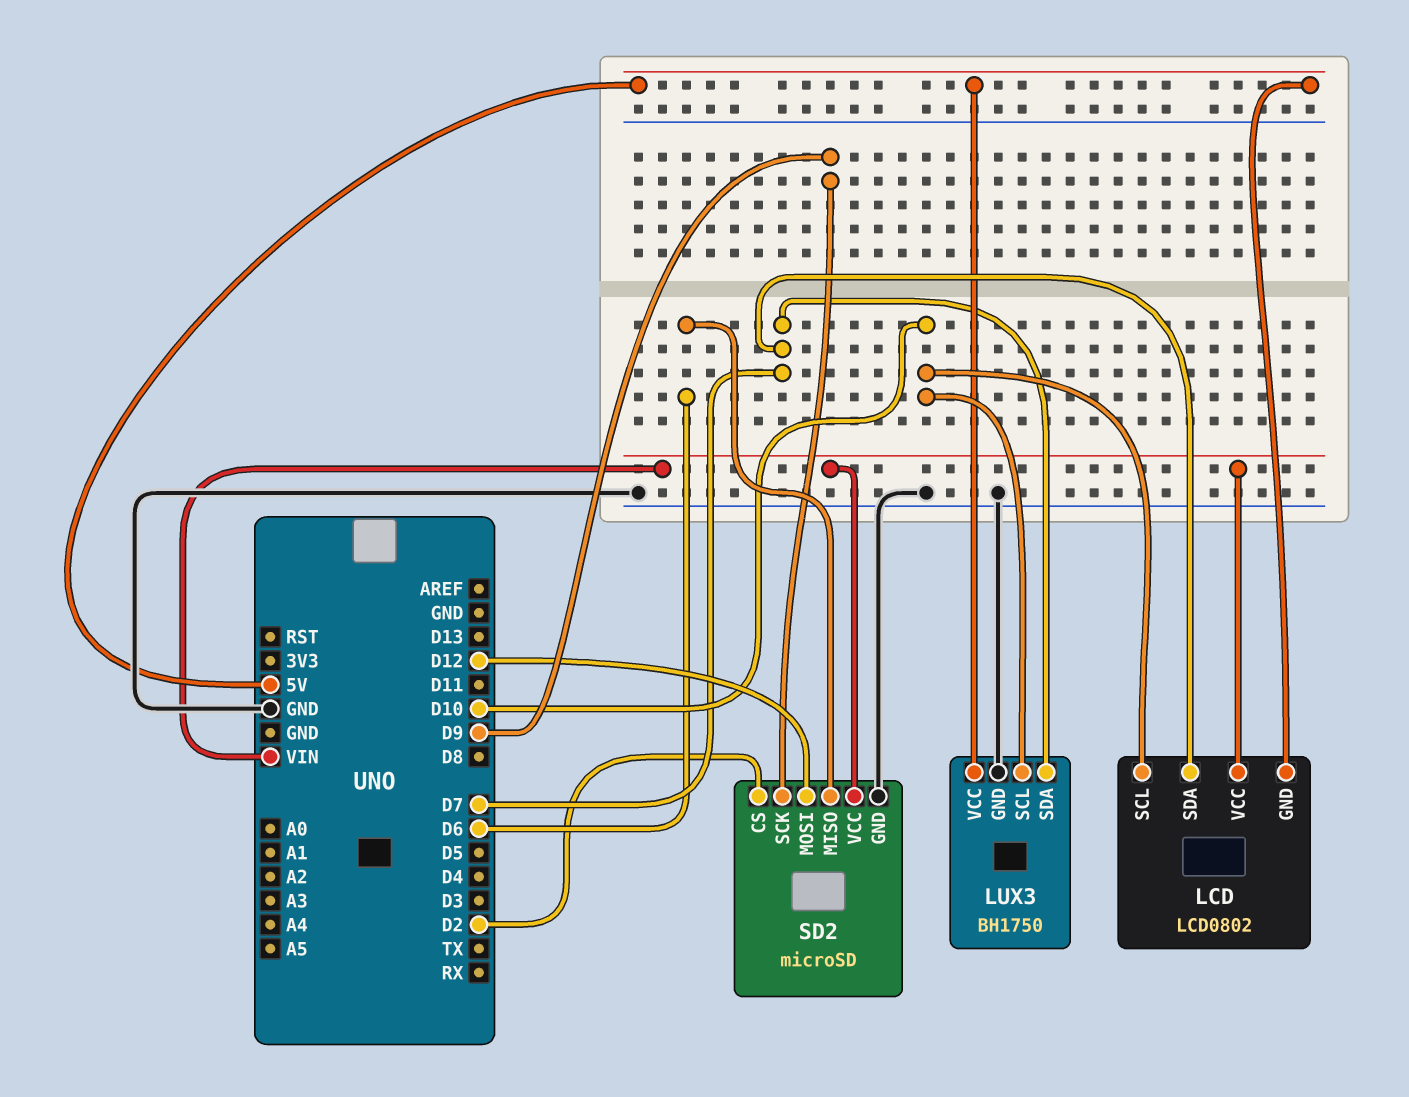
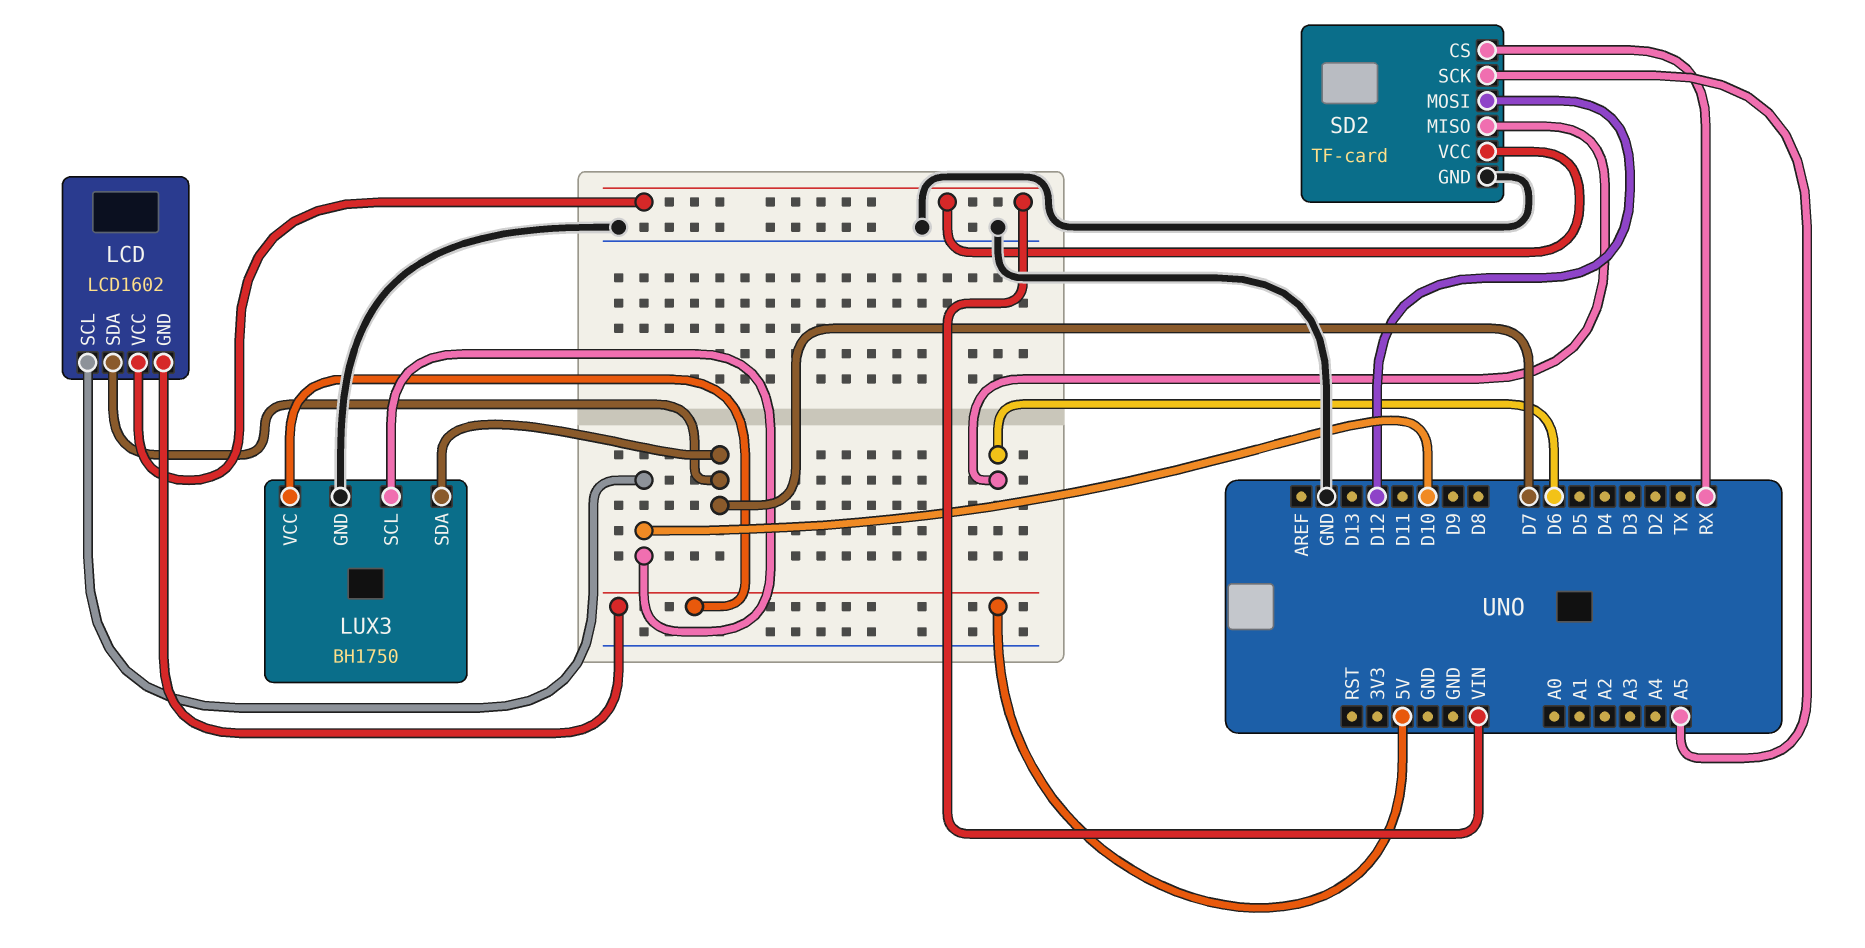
LCD: LCD0802 -> LCD1602
SD2: microSD -> TF-card
SD2 pin CS: D2 -> RX
SD2 pin SCK: D9 -> A5

